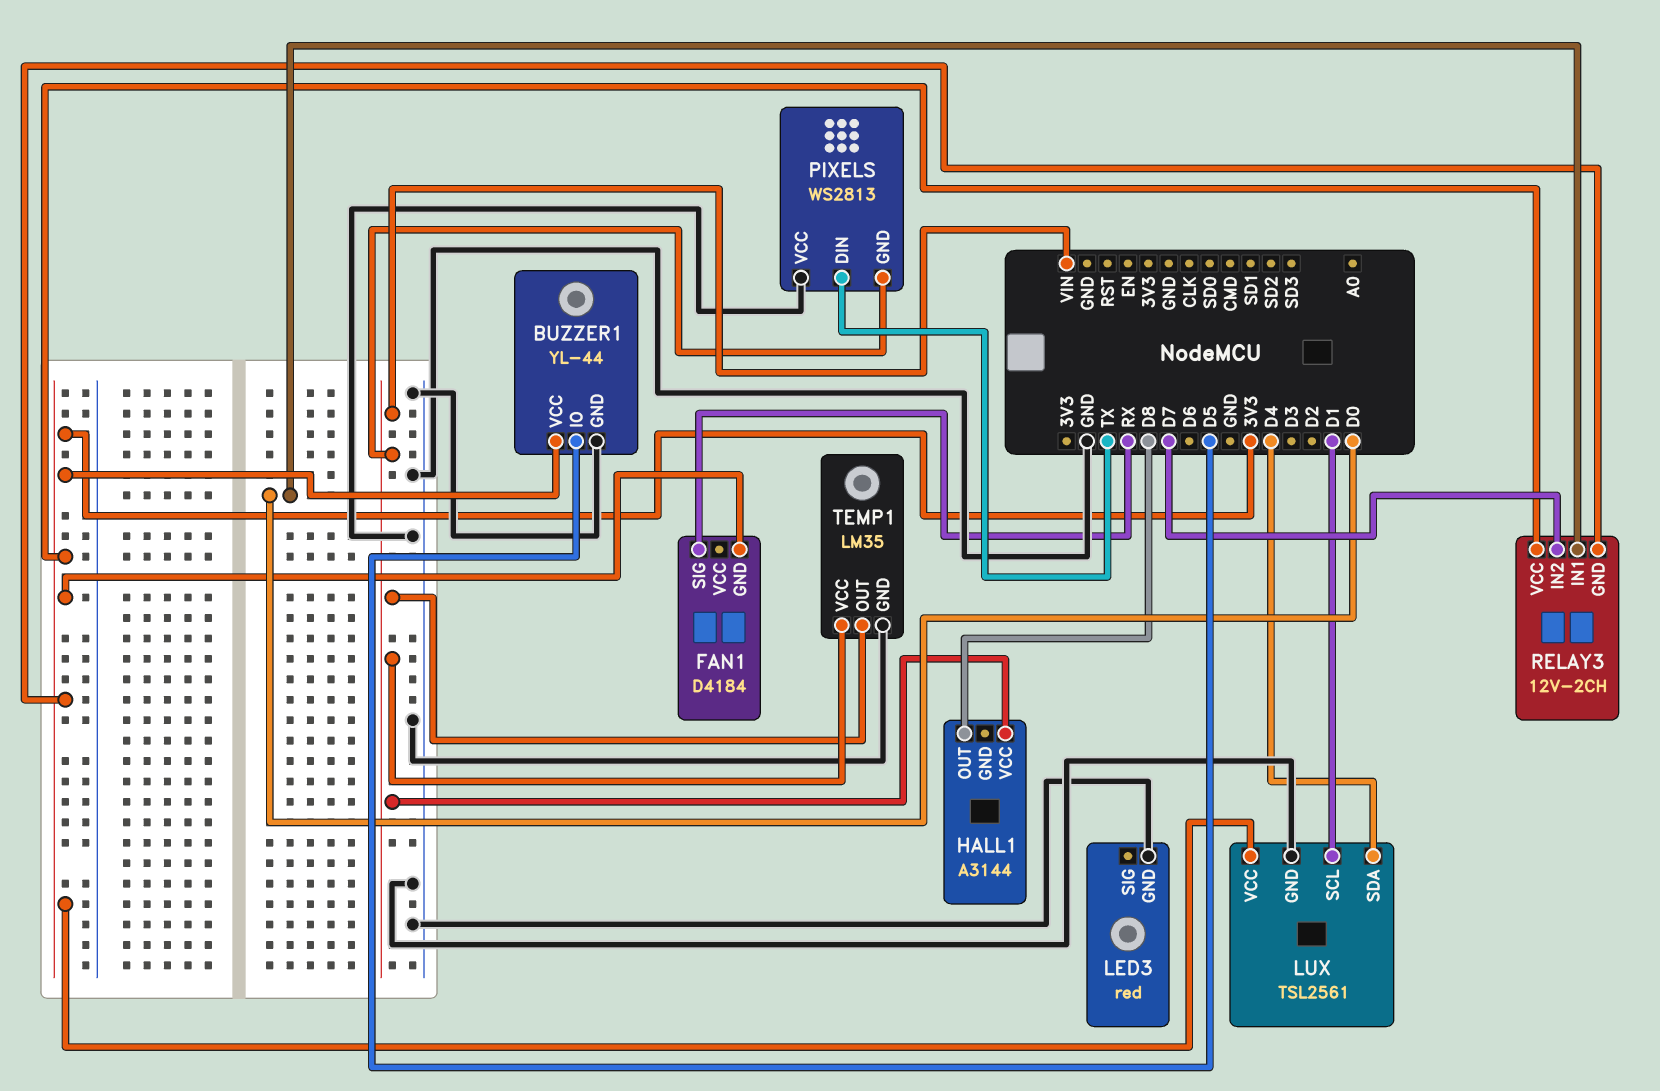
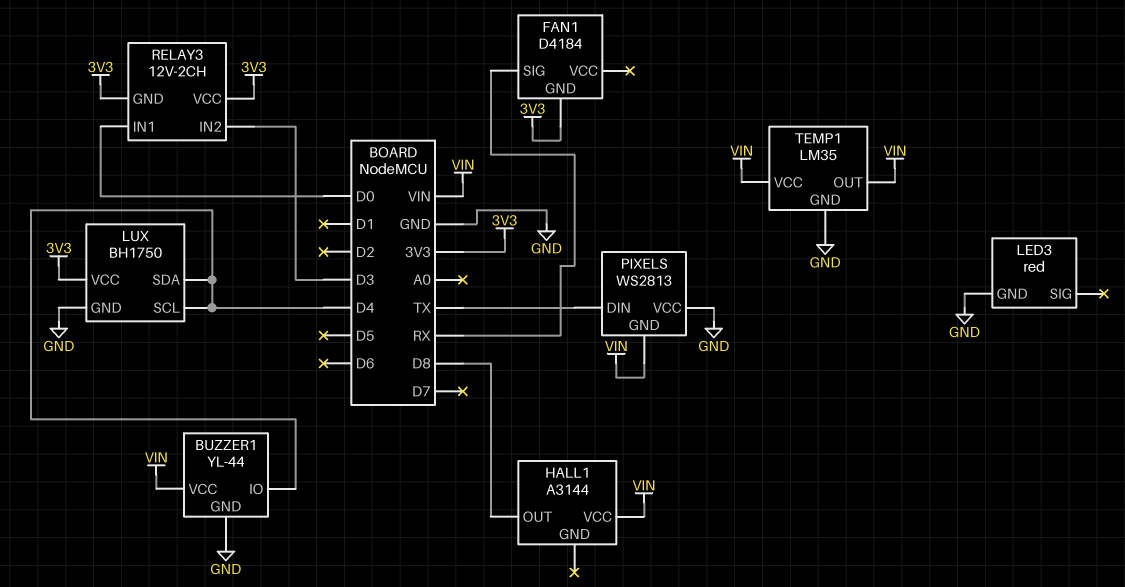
BUZZER1 pin IO: D5 -> D4
BUZZER1 pin VCC: 3V3 -> VIN
LUX: TSL2561 -> BH1750
LUX pin SCL: D1 -> D4
RELAY3 pin IN2: D7 -> D3

